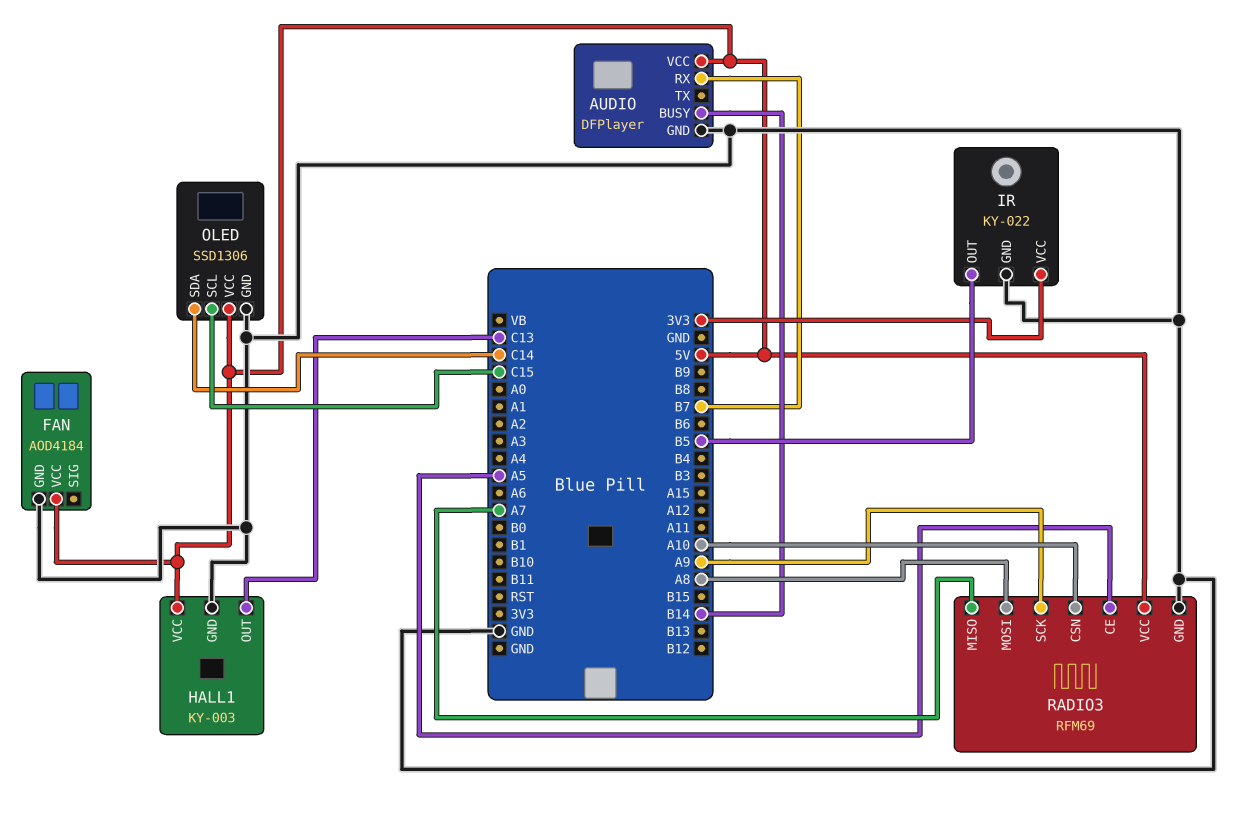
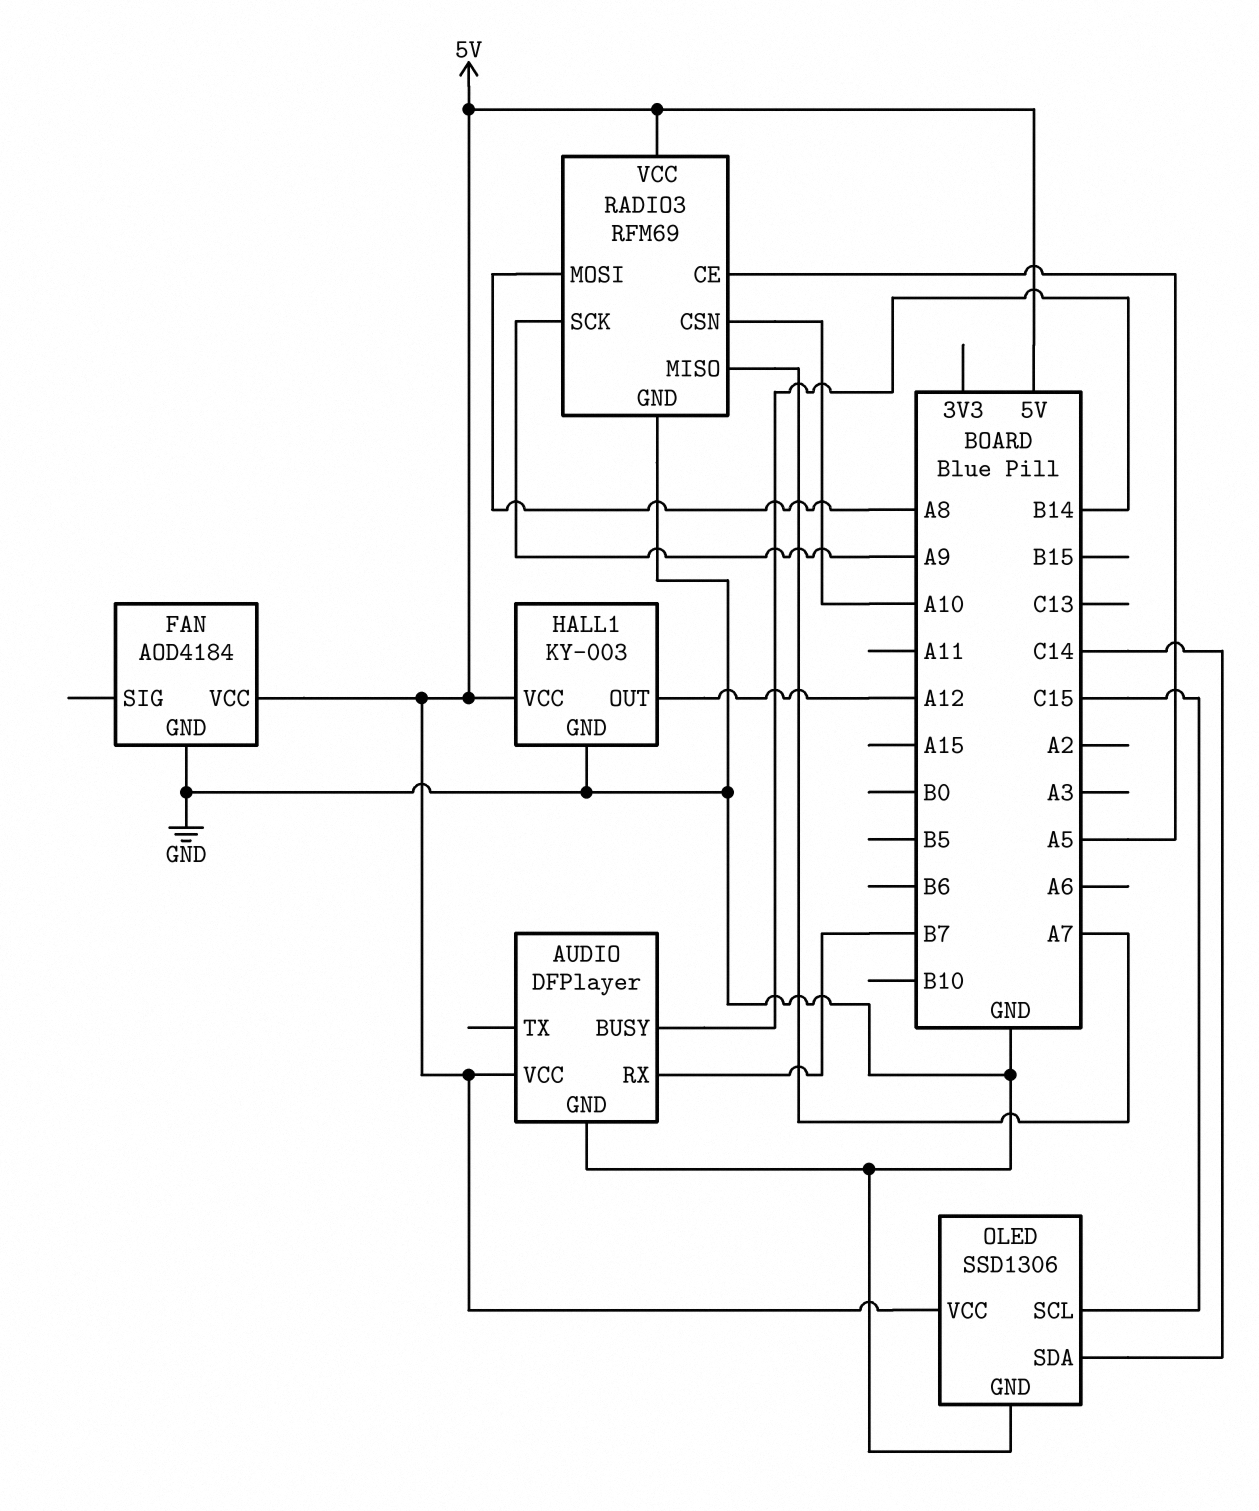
HALL1 pin OUT: C13 -> A12
IR: KY-022 -> none
IR pin GND: GND -> none
IR pin OUT: B5 -> none
IR pin VCC: 3V3 -> none

